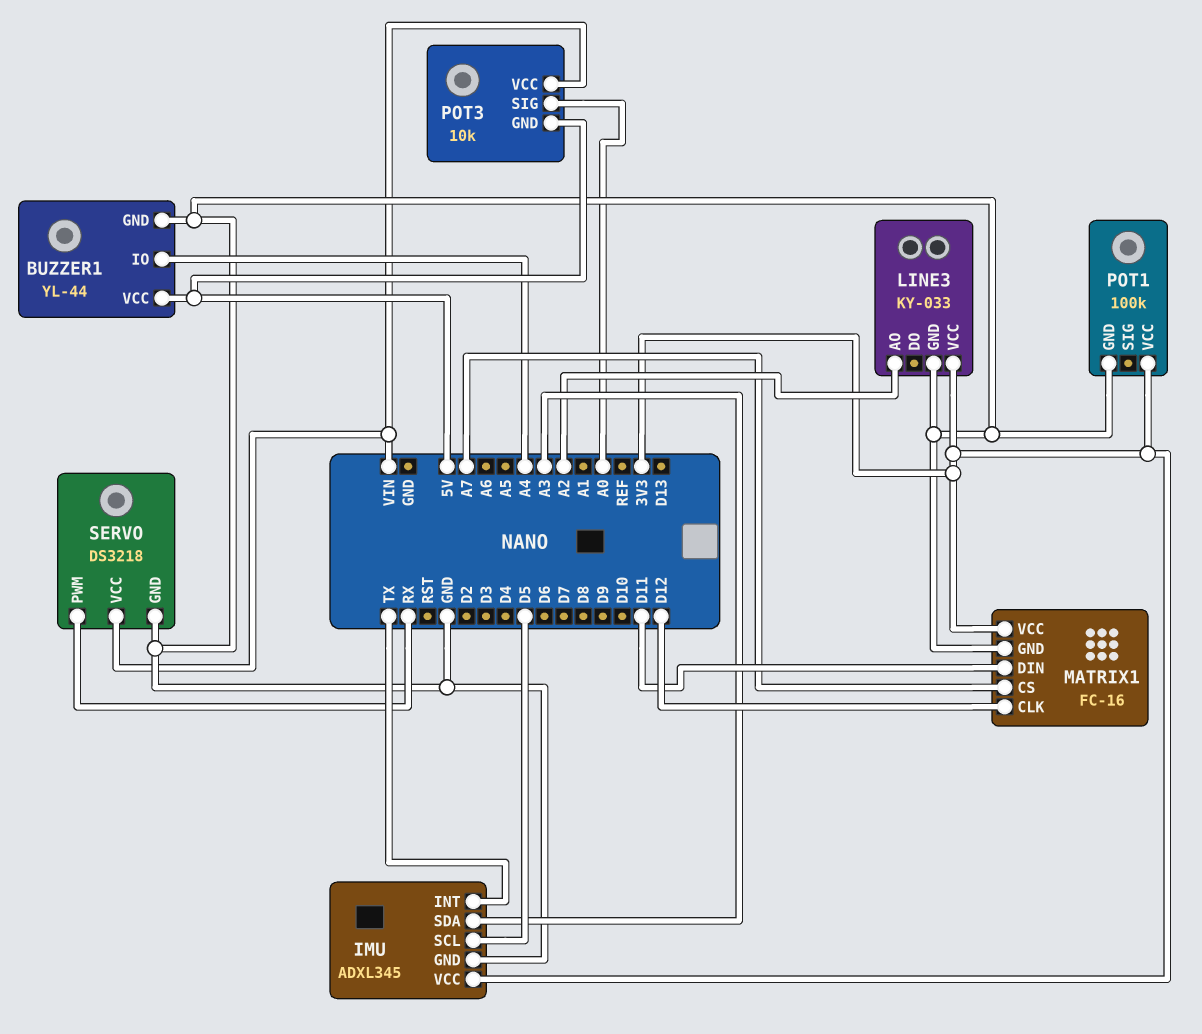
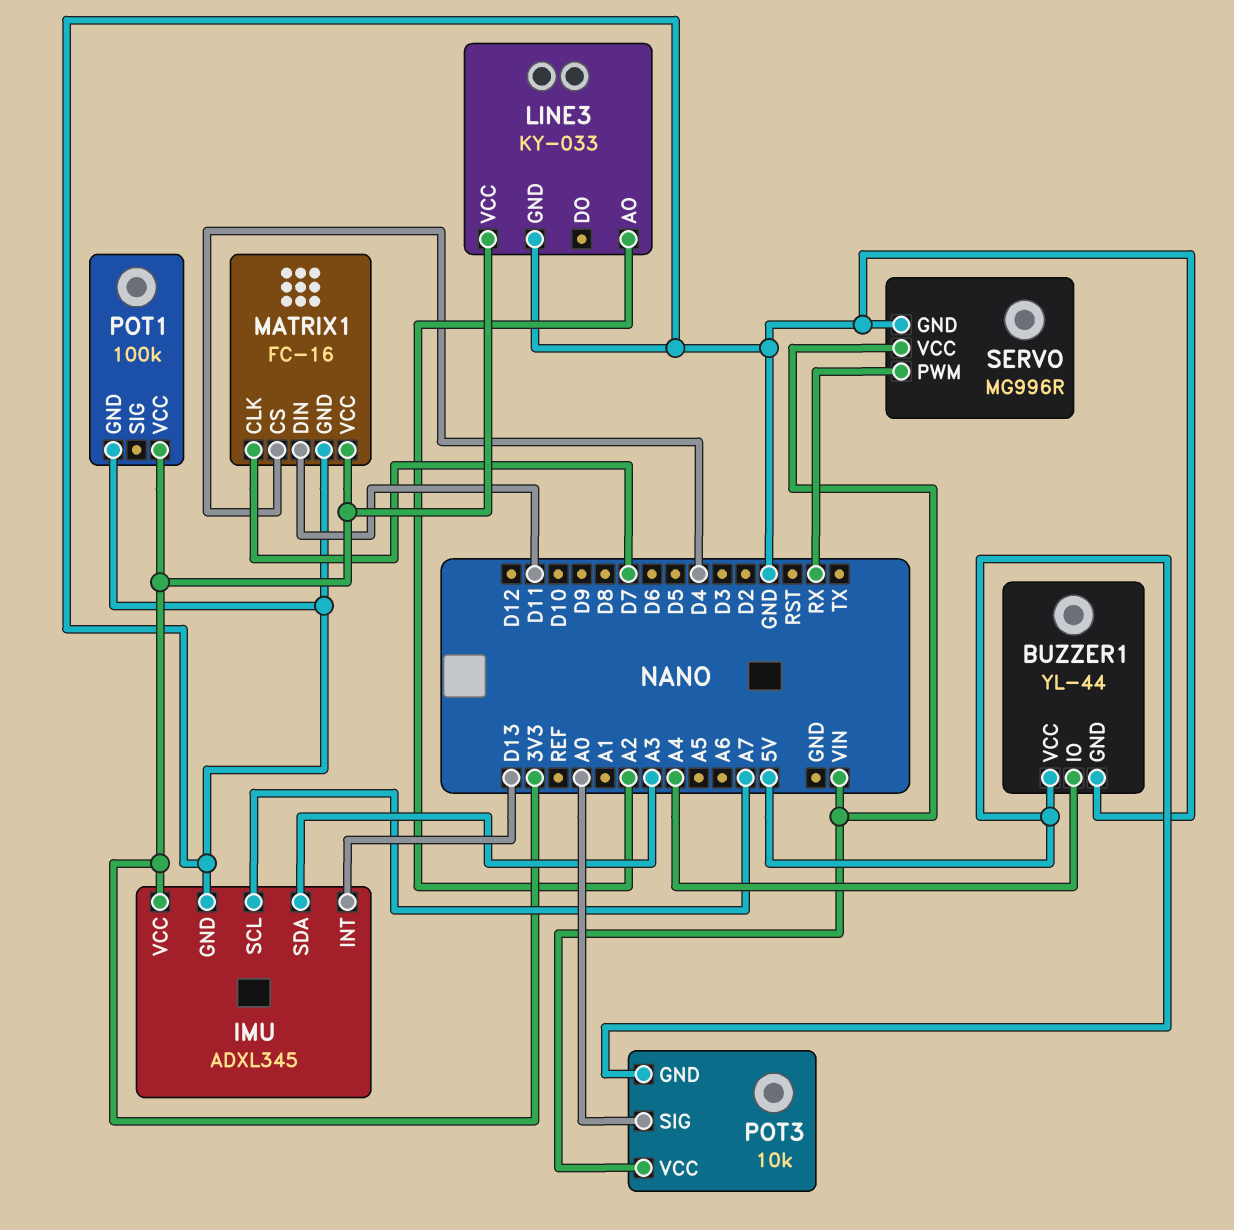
IMU pin INT: TX -> D13
IMU pin SCL: D5 -> A7
MATRIX1 pin CLK: D12 -> D7
MATRIX1 pin CS: A7 -> D4
SERVO: DS3218 -> MG996R

